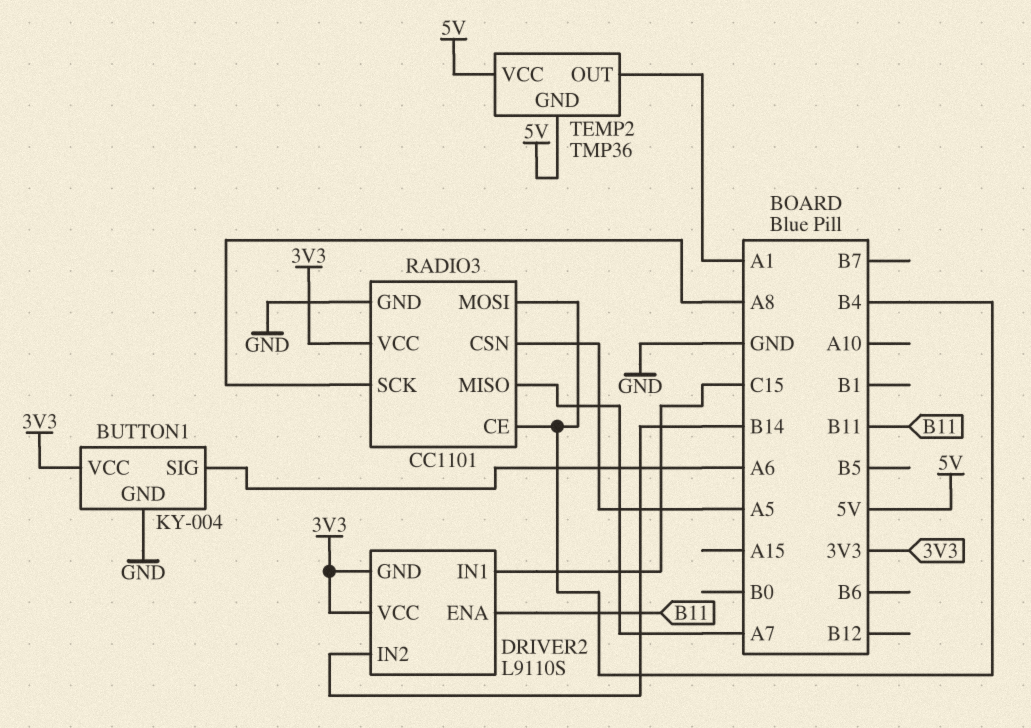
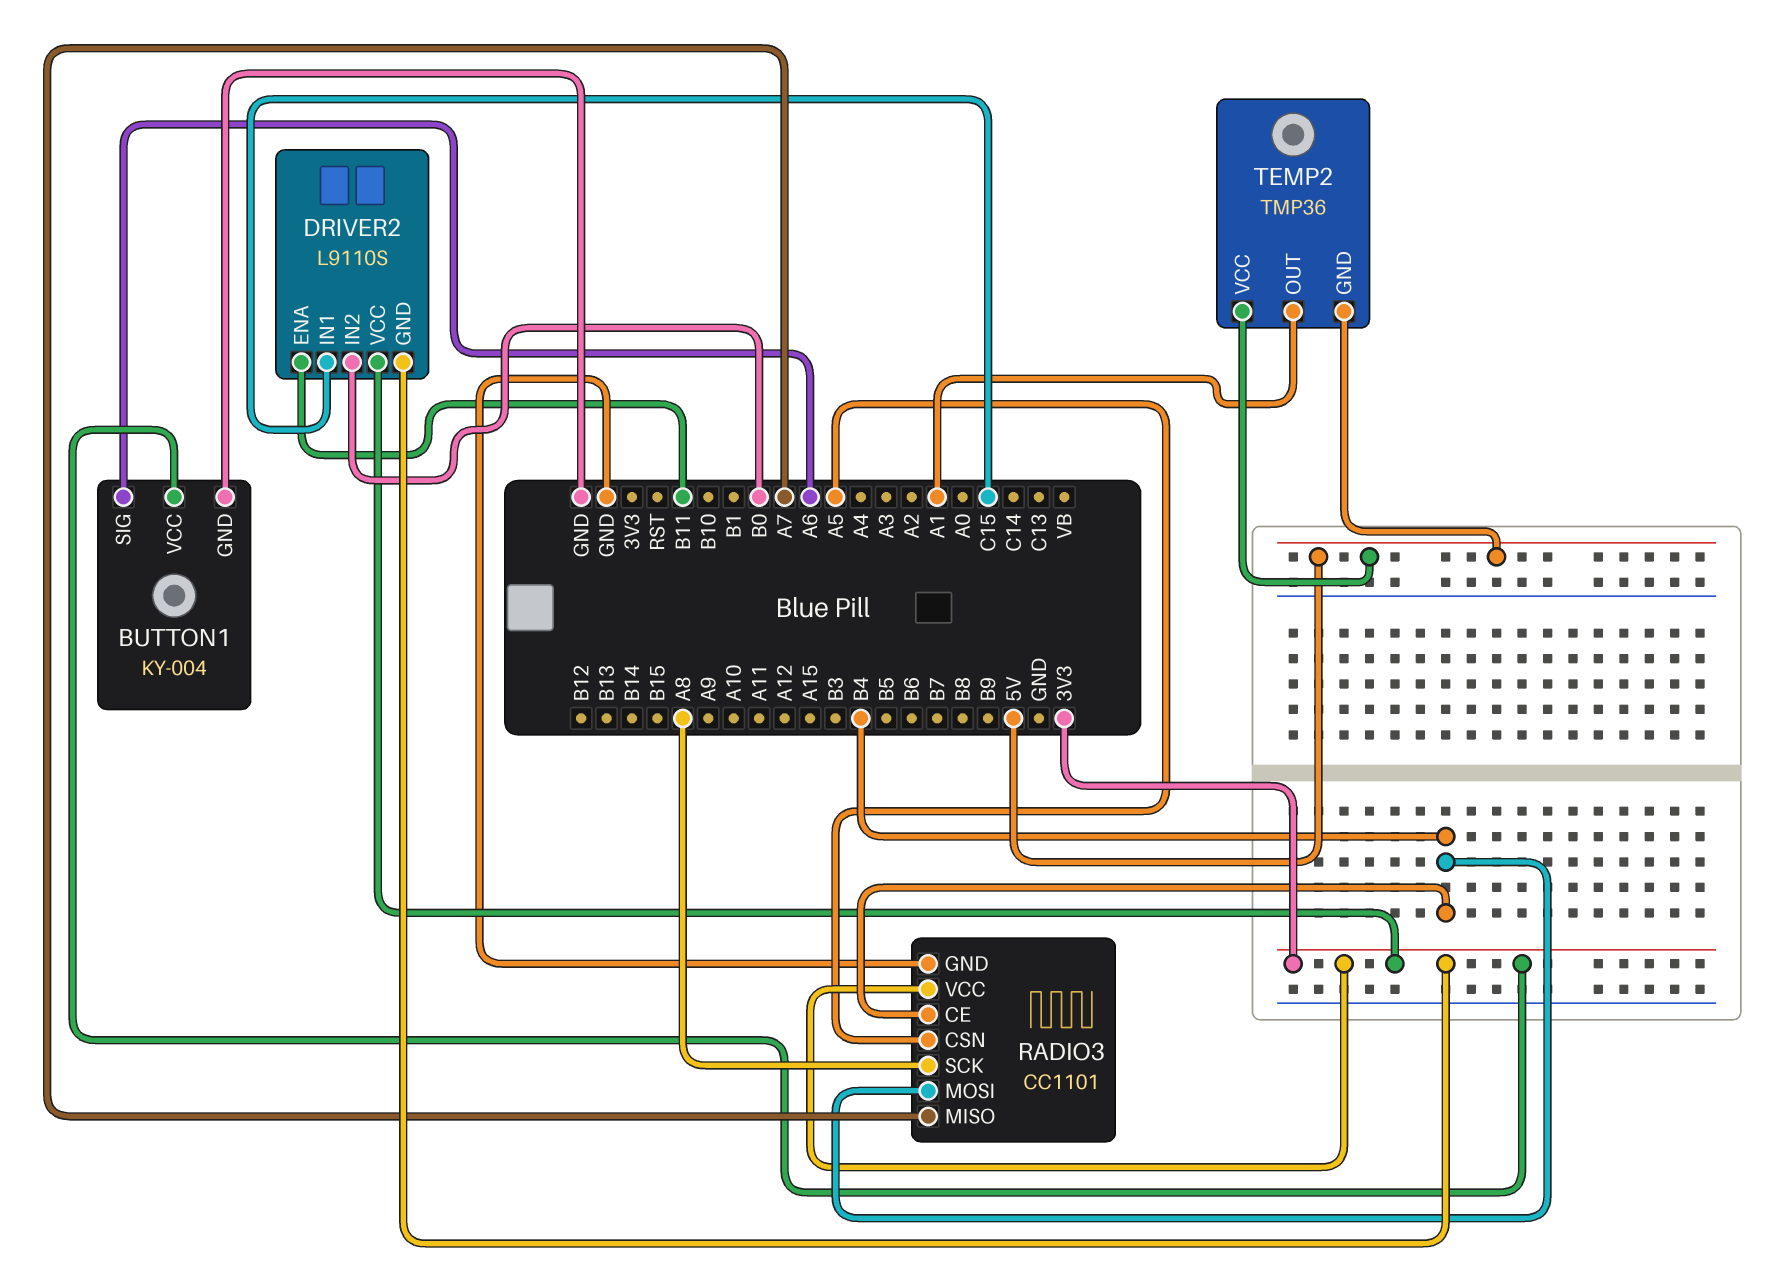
DRIVER2 pin IN2: B14 -> B0

